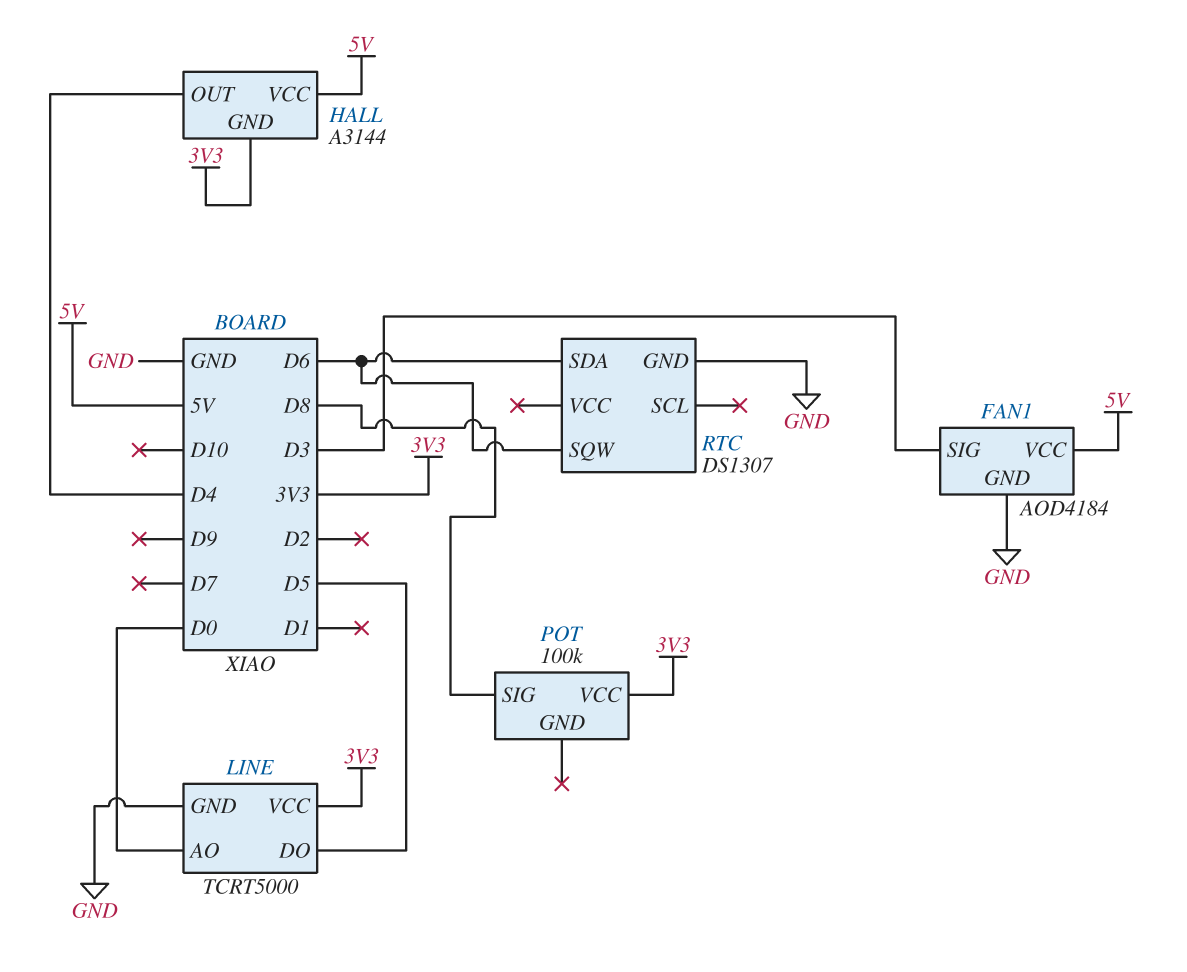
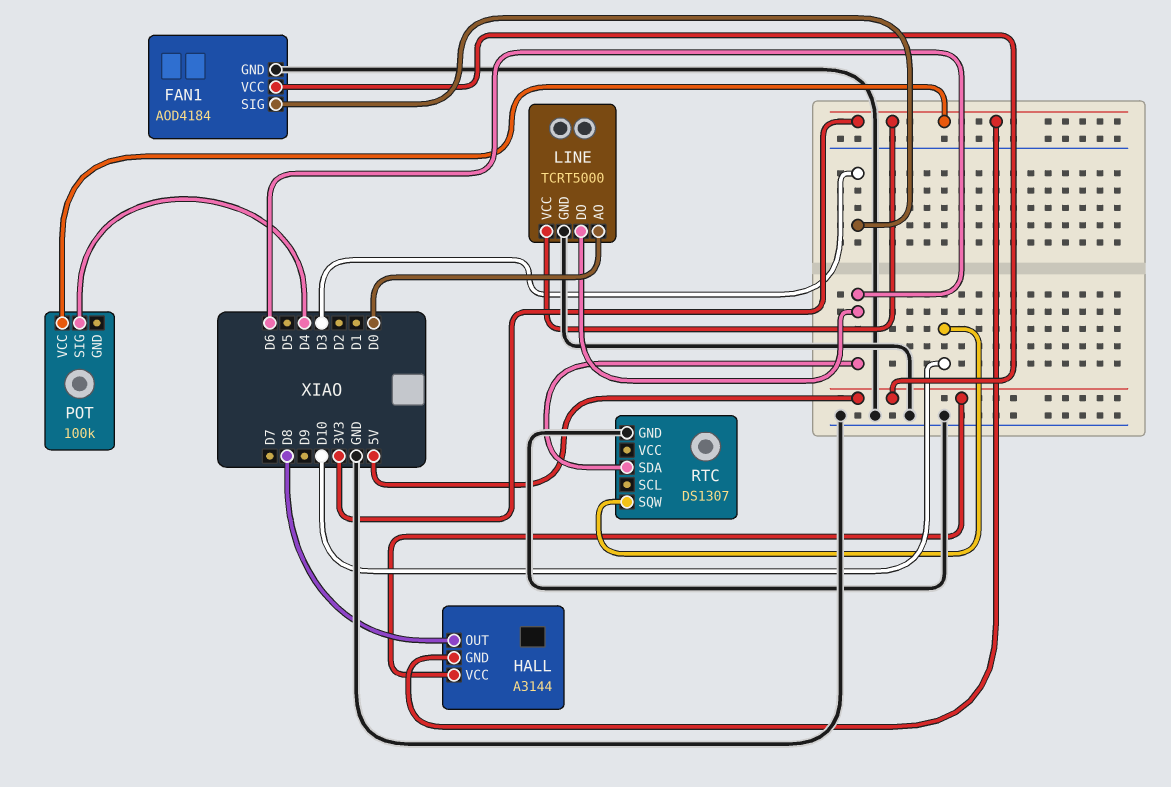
HALL pin OUT: D4 -> D8
LINE pin DO: D5 -> D6
POT pin SIG: D8 -> D4
RTC pin SQW: D6 -> D10

